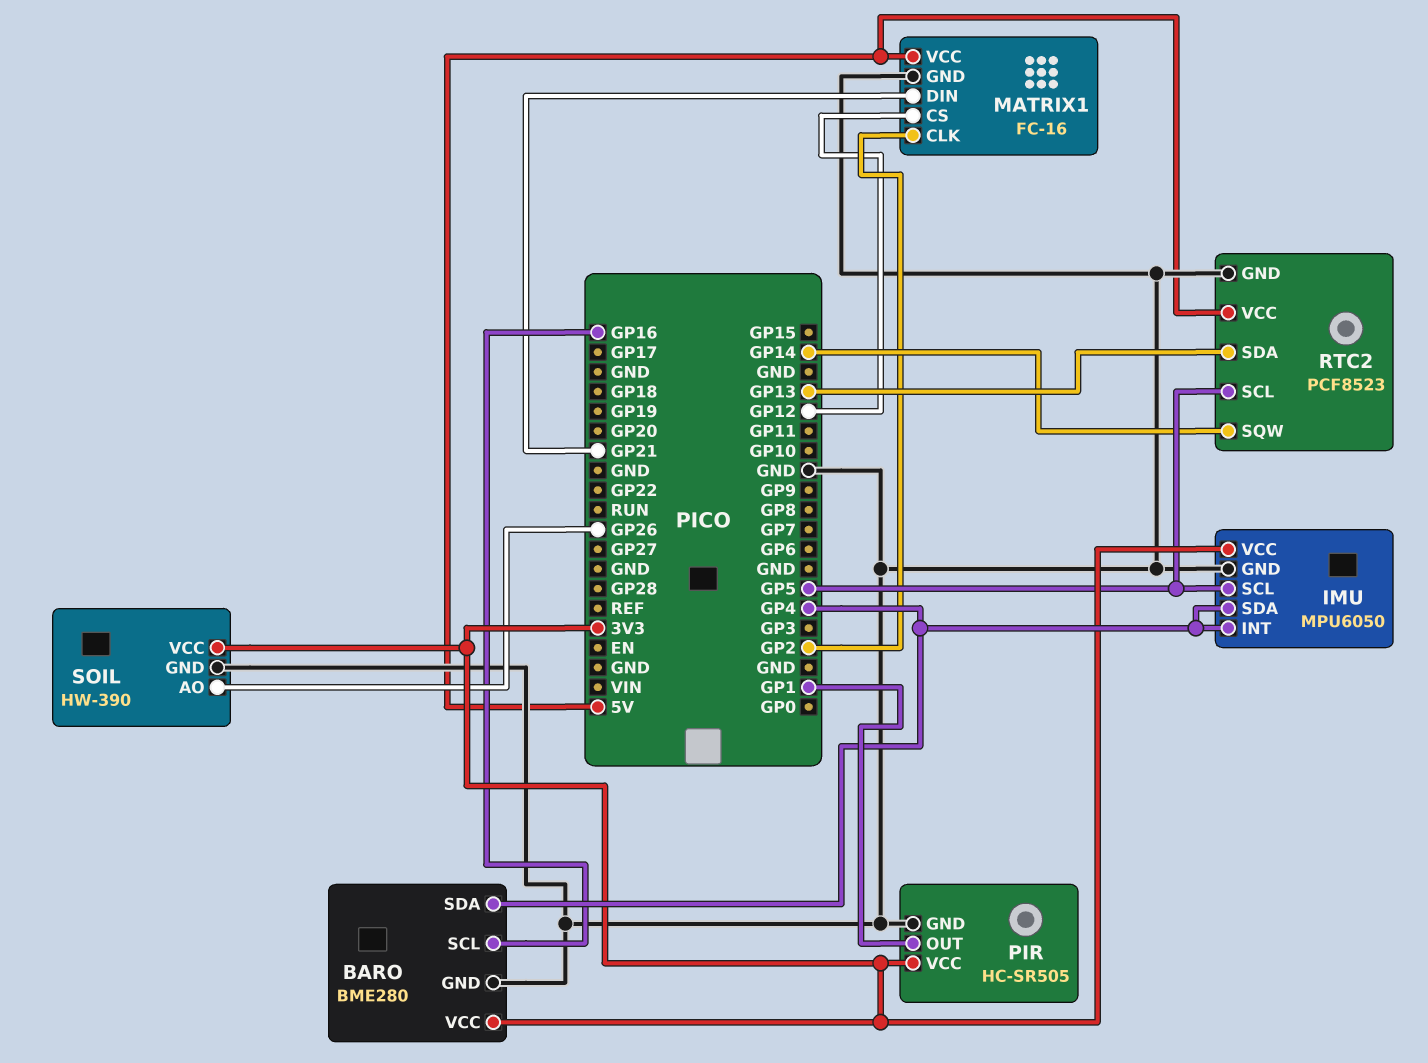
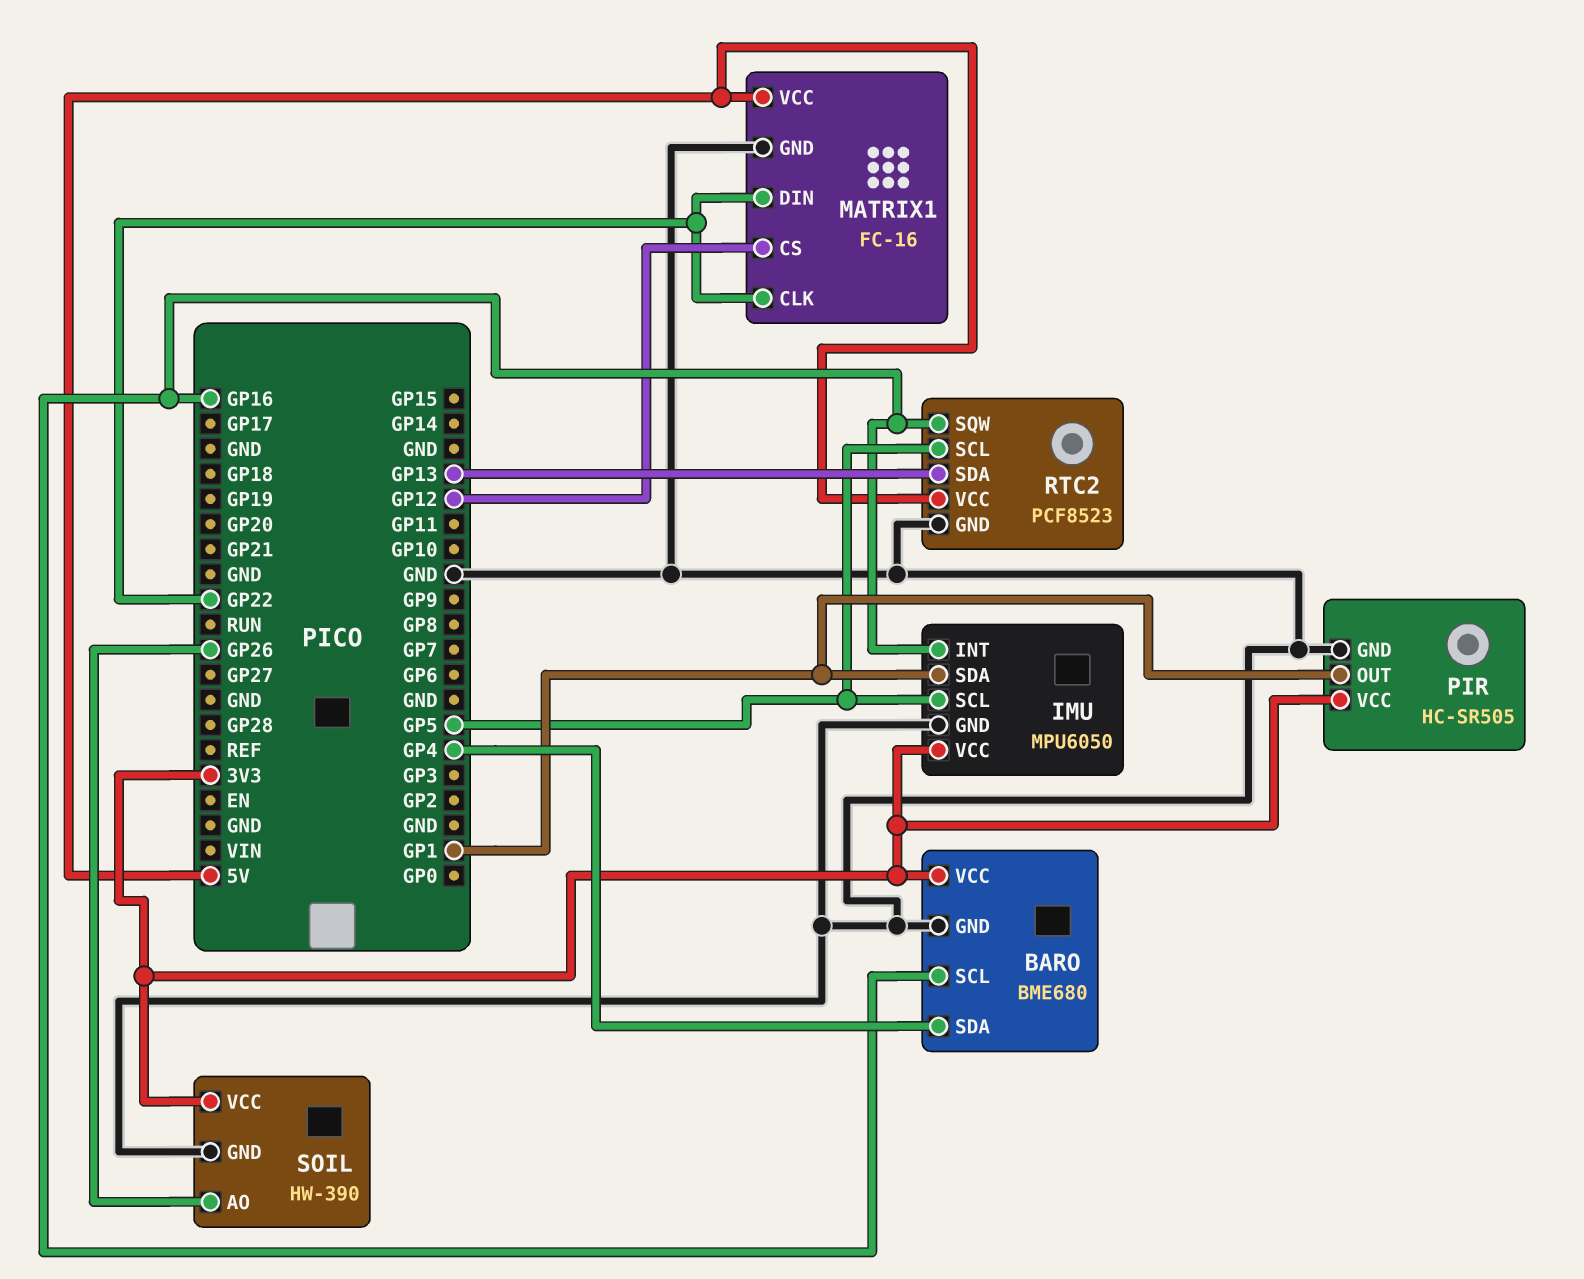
BARO: BME280 -> BME680
IMU pin INT: GP4 -> GP16
IMU pin SDA: GP4 -> GP1
MATRIX1 pin CLK: GP2 -> GP22
MATRIX1 pin DIN: GP21 -> GP22
RTC2 pin SQW: GP14 -> GP16

